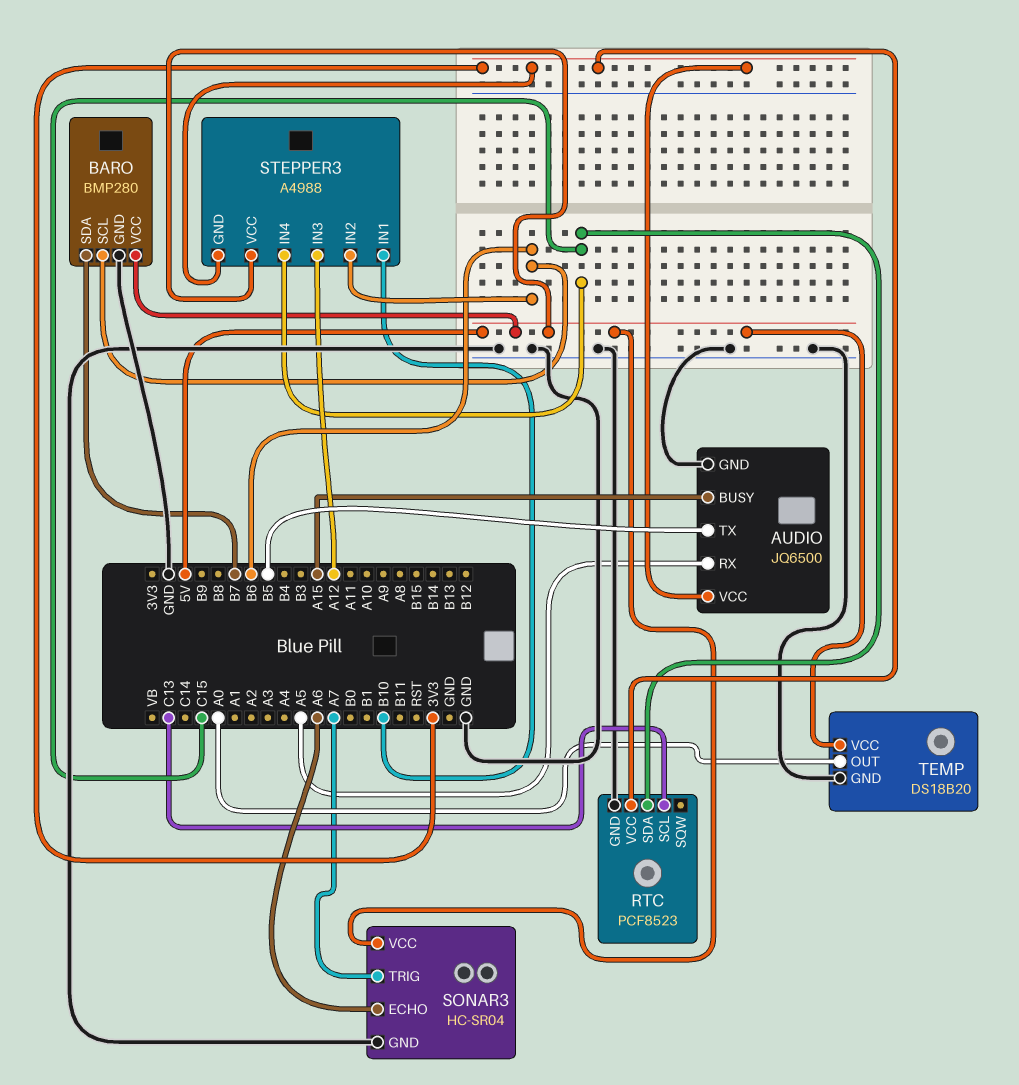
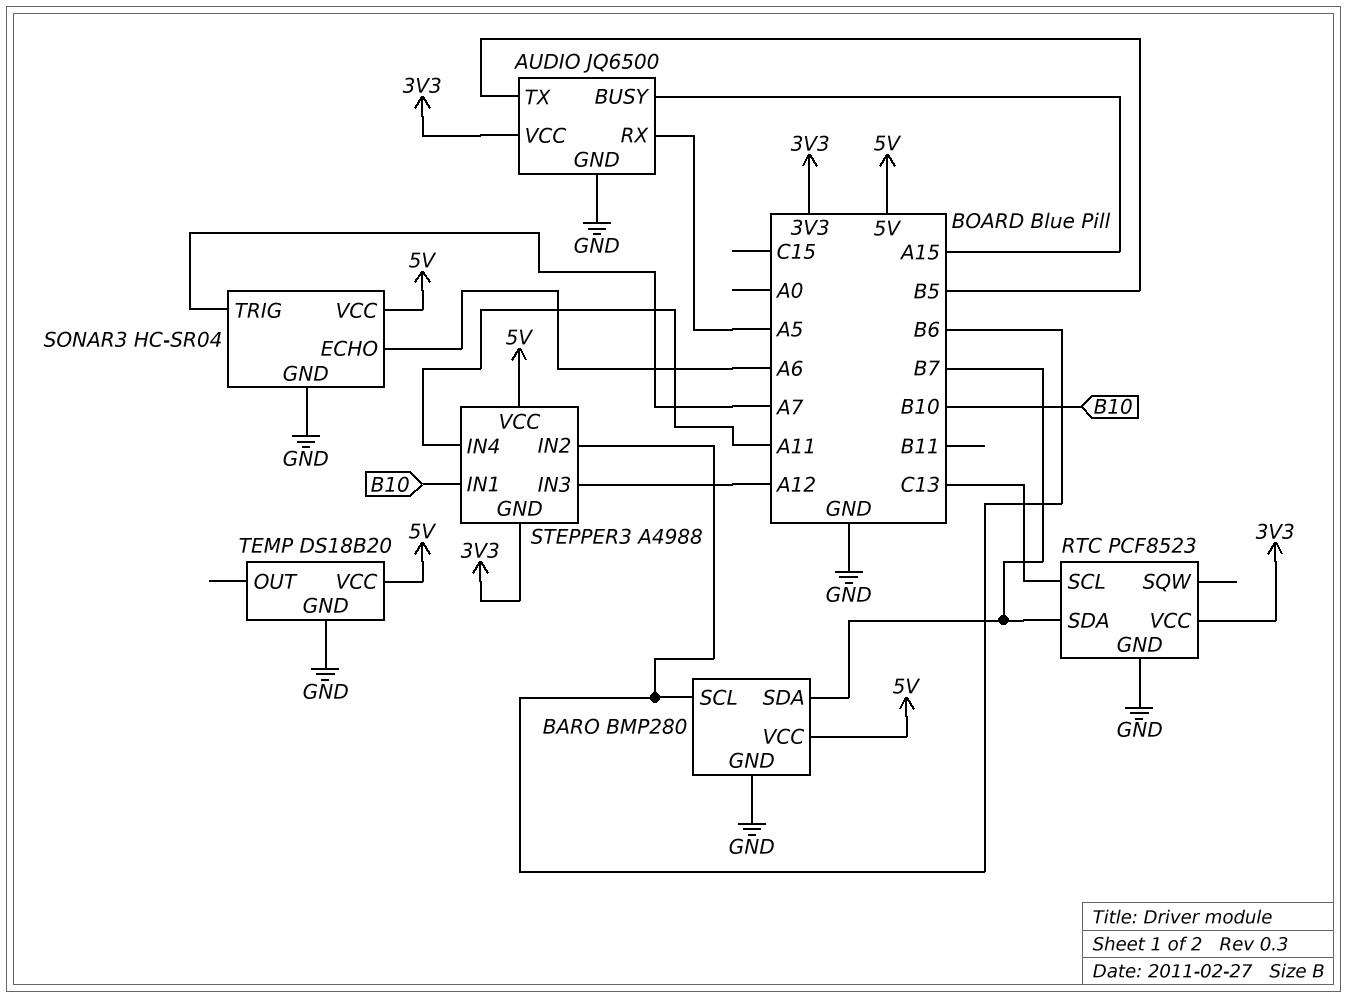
RTC pin SDA: C15 -> B7
STEPPER3 pin IN4: C15 -> A11
TEMP pin OUT: A0 -> none

